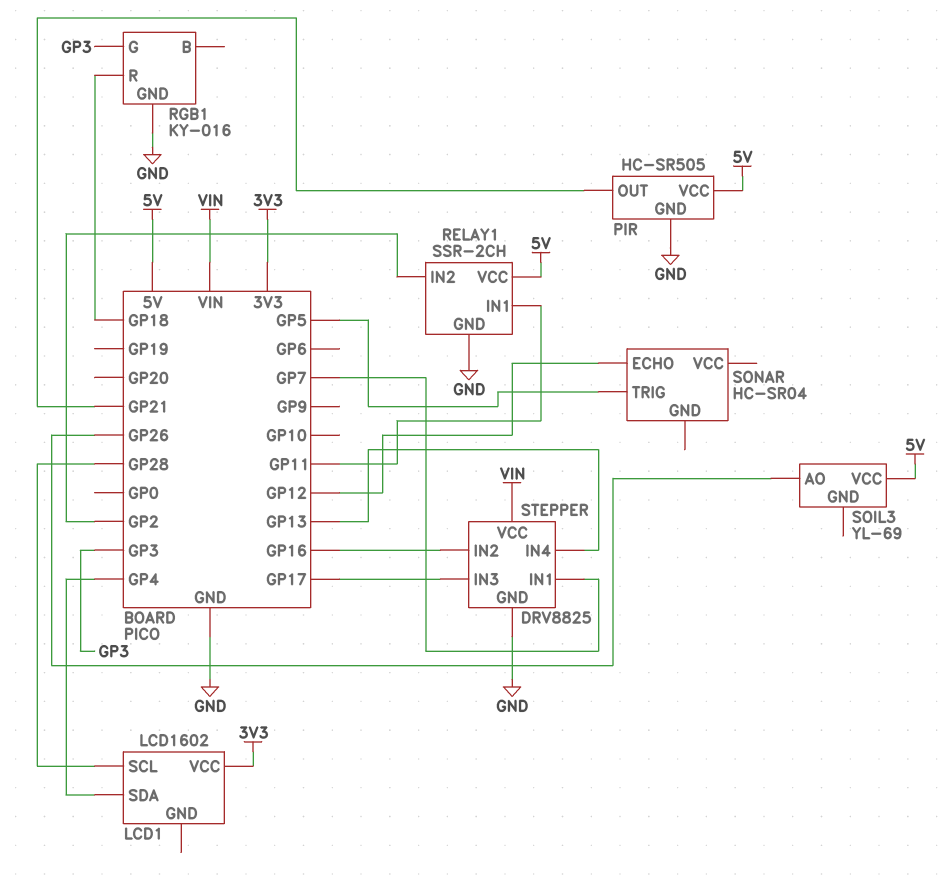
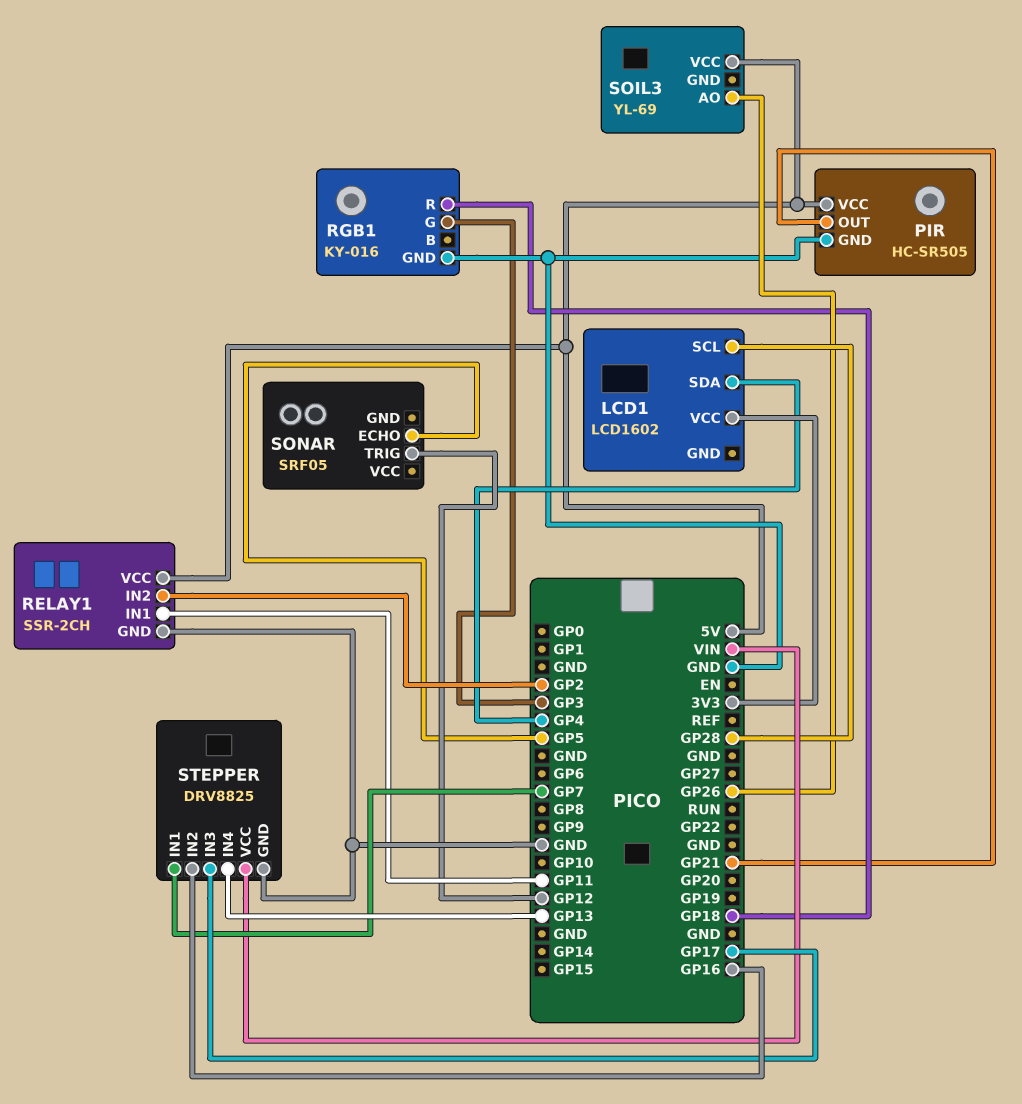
SONAR: HC-SR04 -> SRF05
SONAR pin ECHO: GP12 -> GP5
SONAR pin TRIG: GP5 -> GP12

